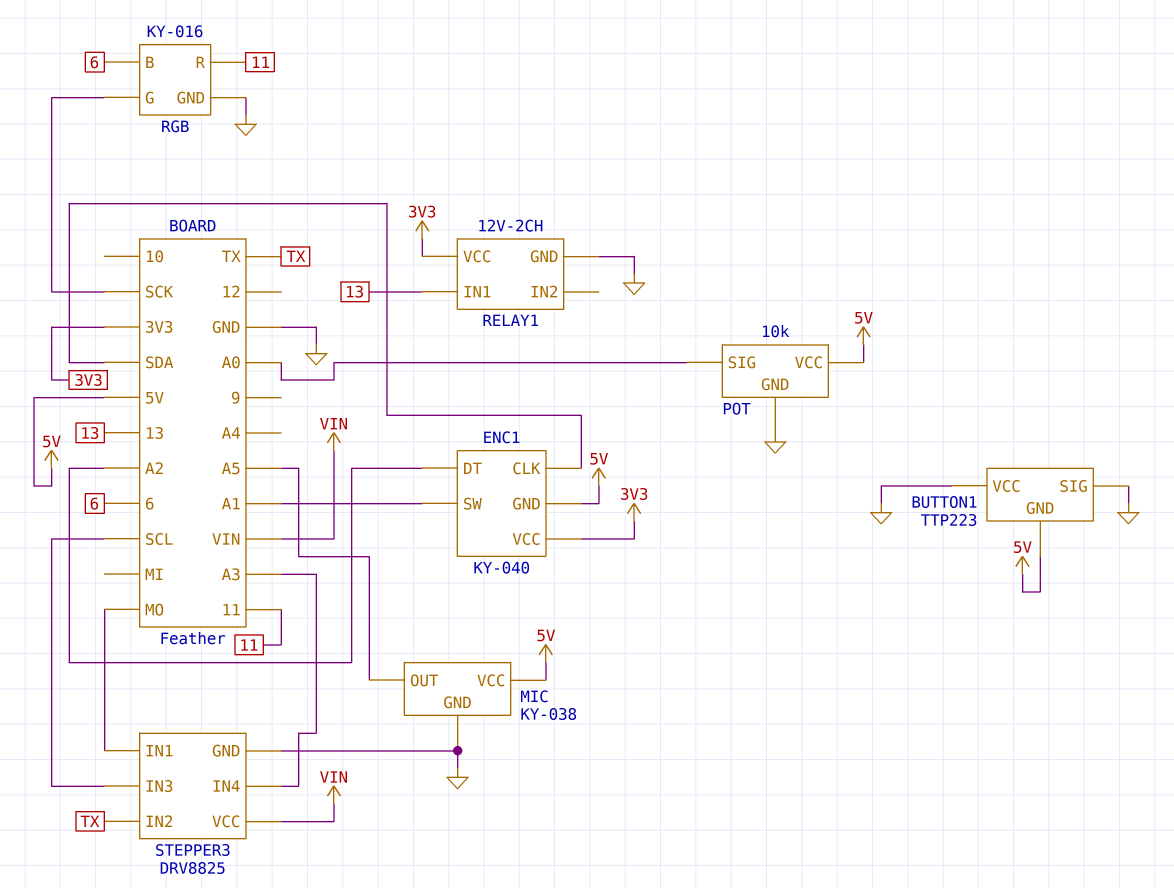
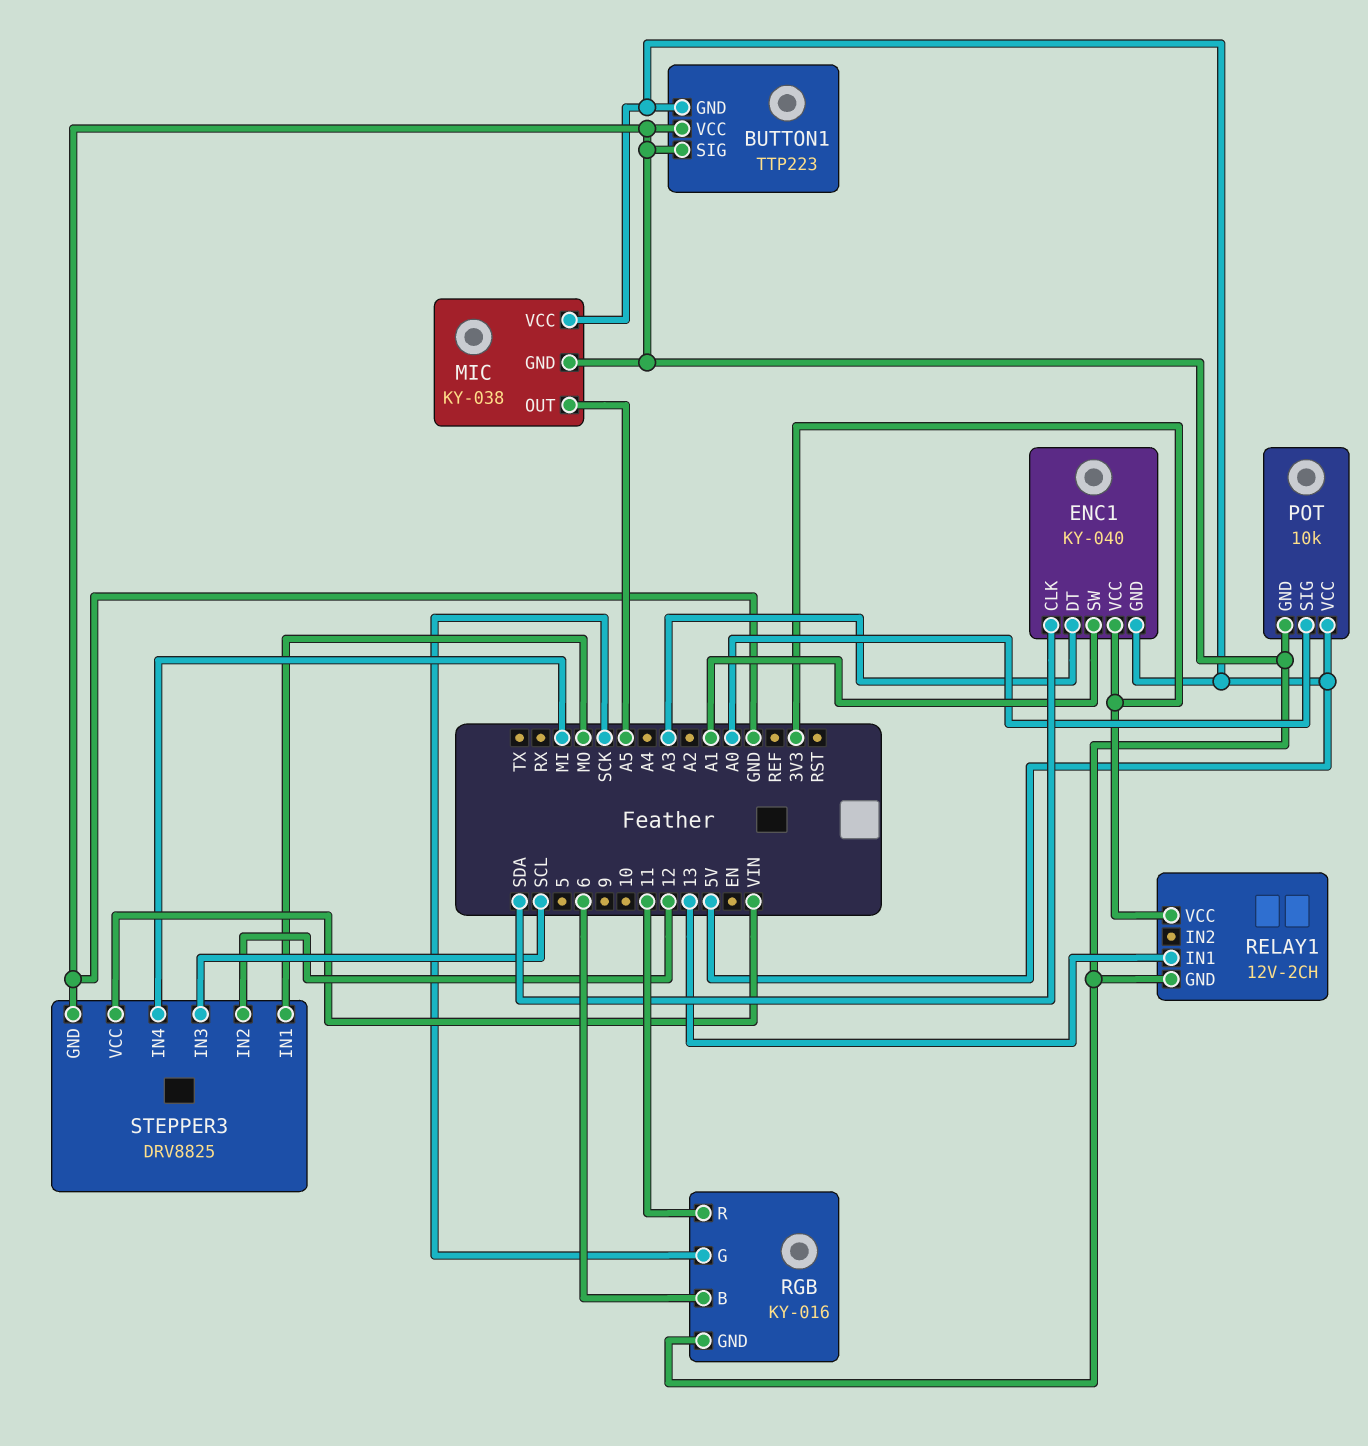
ENC1 pin DT: A2 -> A3
STEPPER3 pin IN2: TX -> 12
STEPPER3 pin IN4: A3 -> MI

